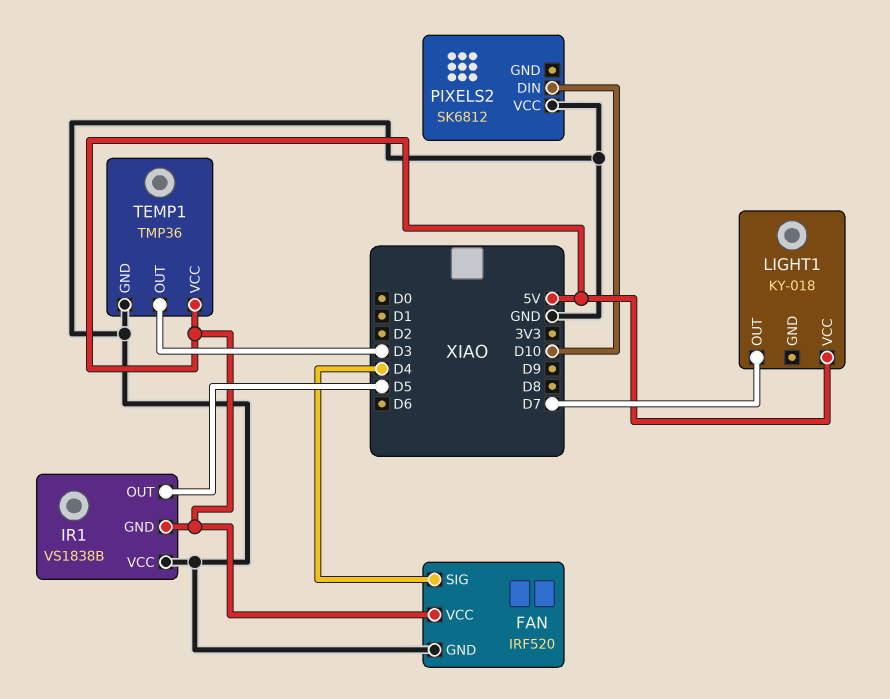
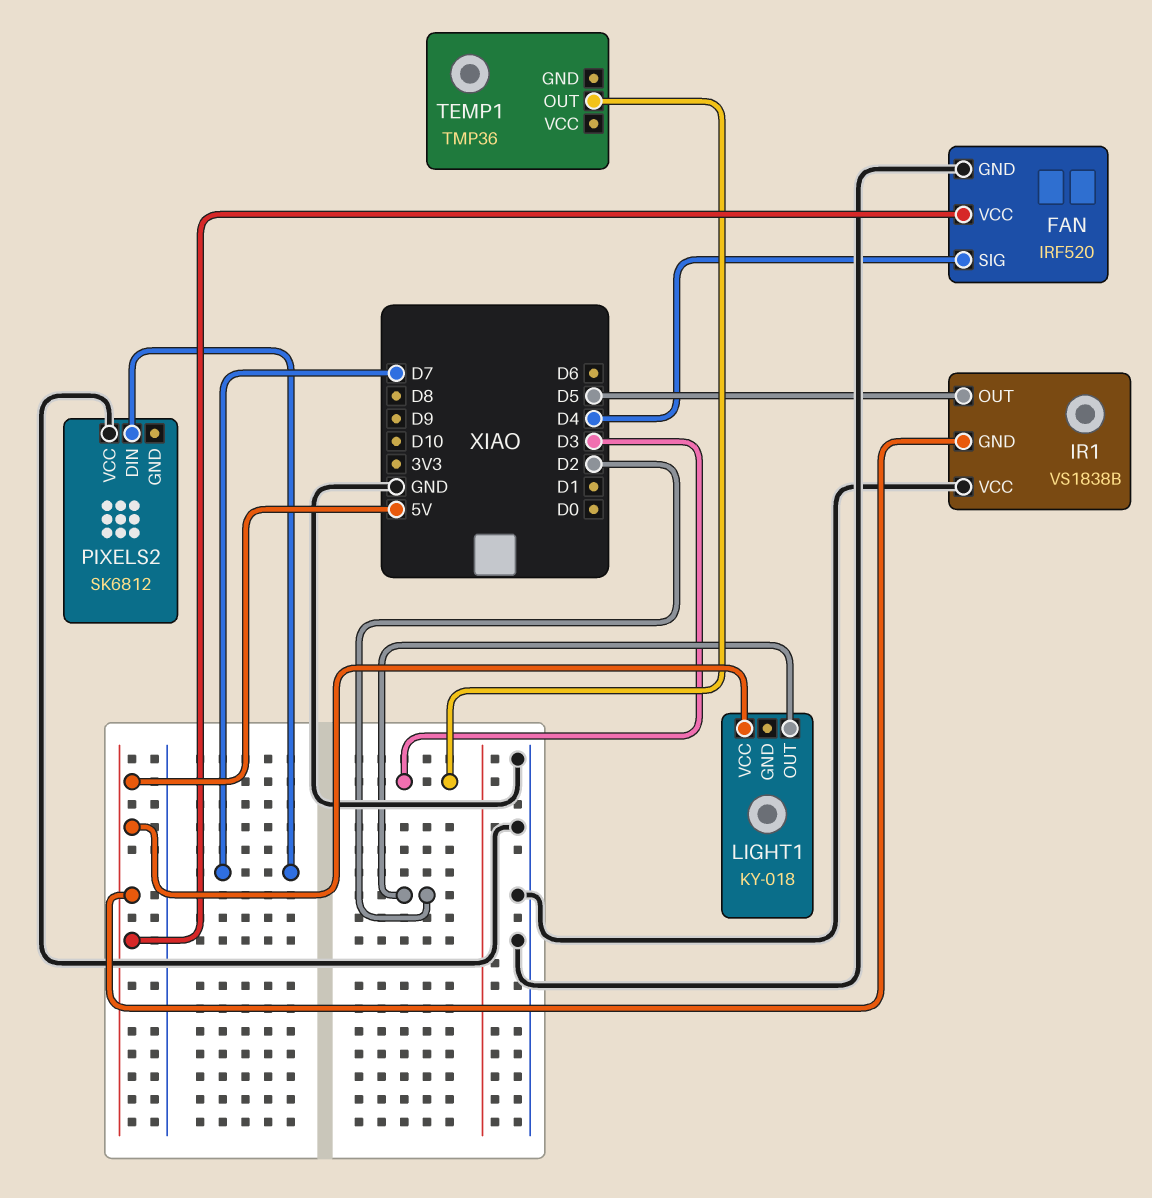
LIGHT1 pin OUT: D7 -> D2
PIXELS2 pin DIN: D10 -> D7
TEMP1 pin GND: GND -> none
TEMP1 pin VCC: 5V -> none

